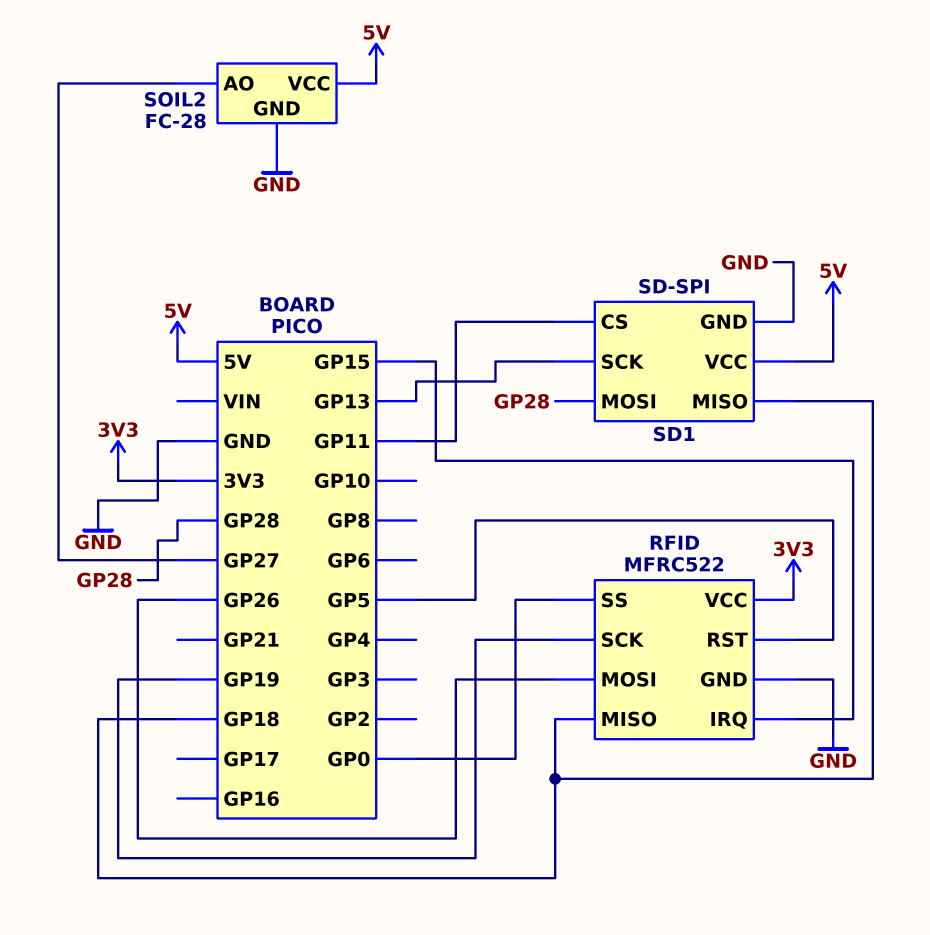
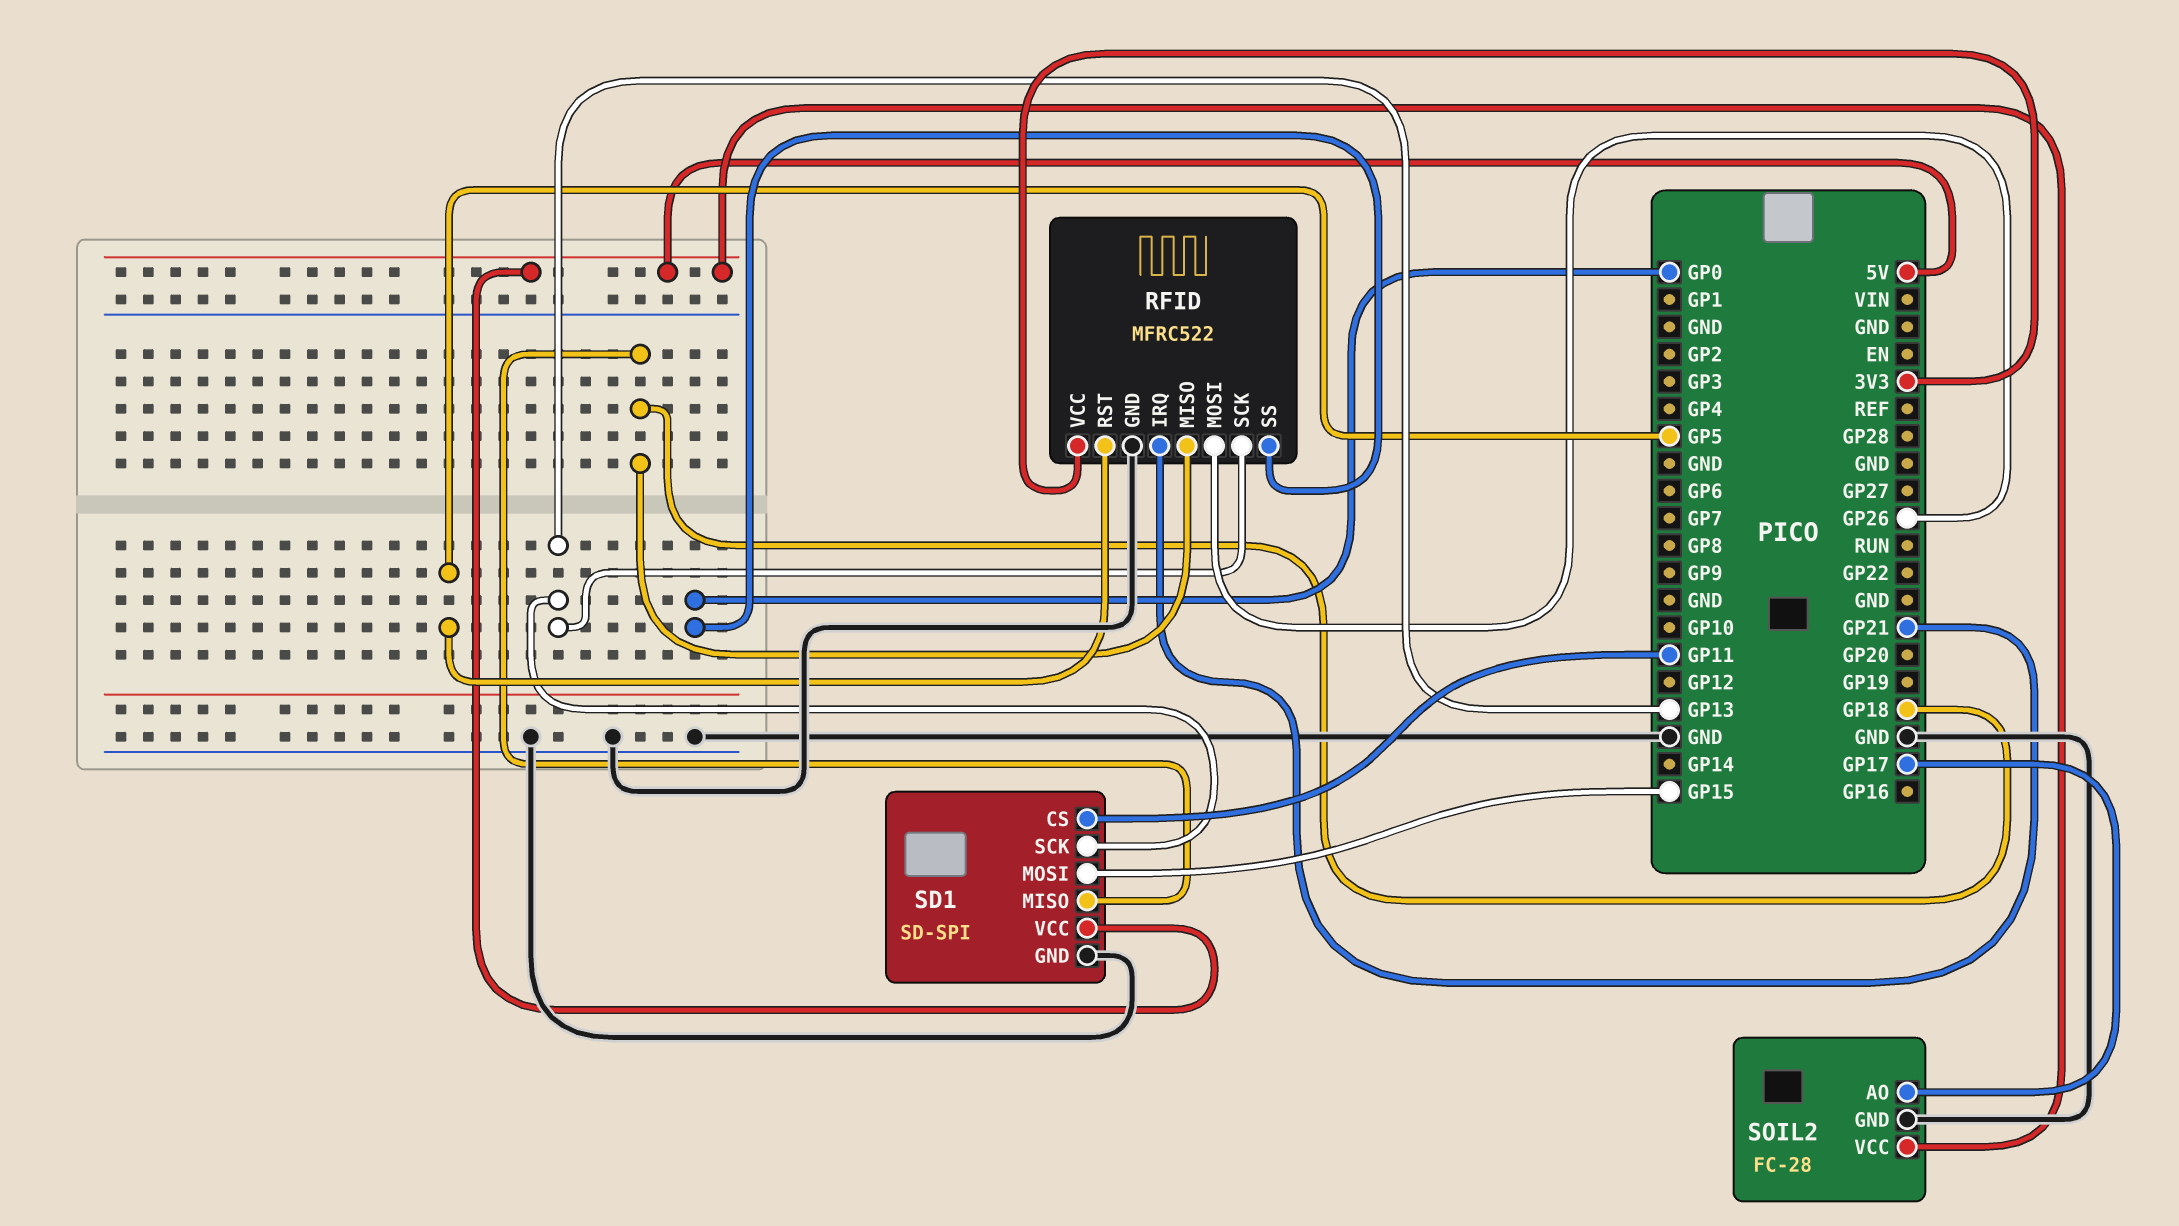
RFID pin IRQ: GP15 -> GP21
RFID pin SCK: GP19 -> GP13
SD1 pin MOSI: GP28 -> GP15
SOIL2 pin AO: GP27 -> GP17

